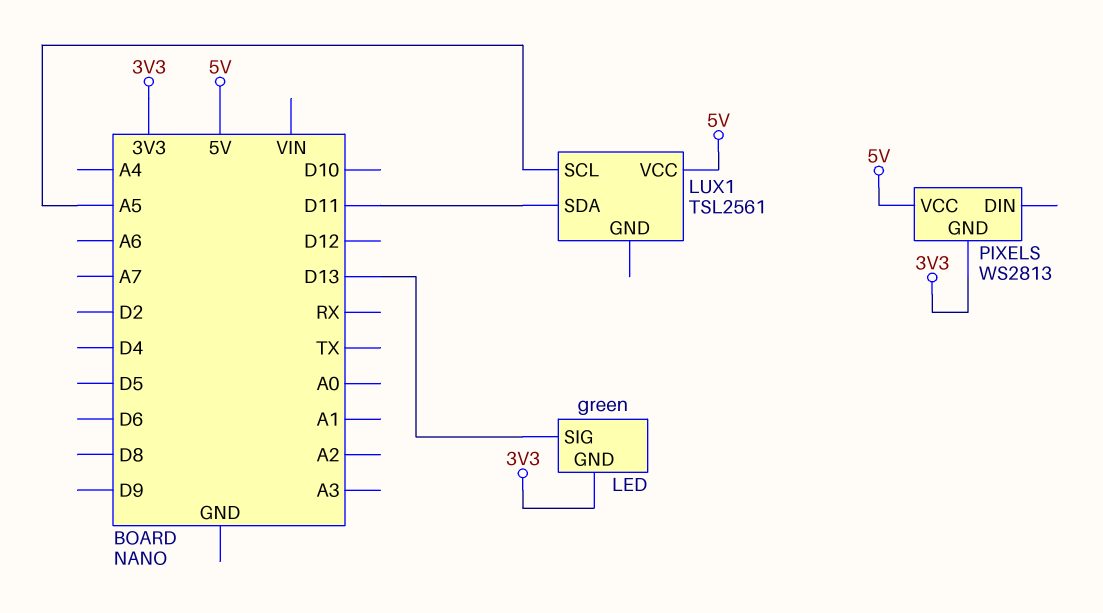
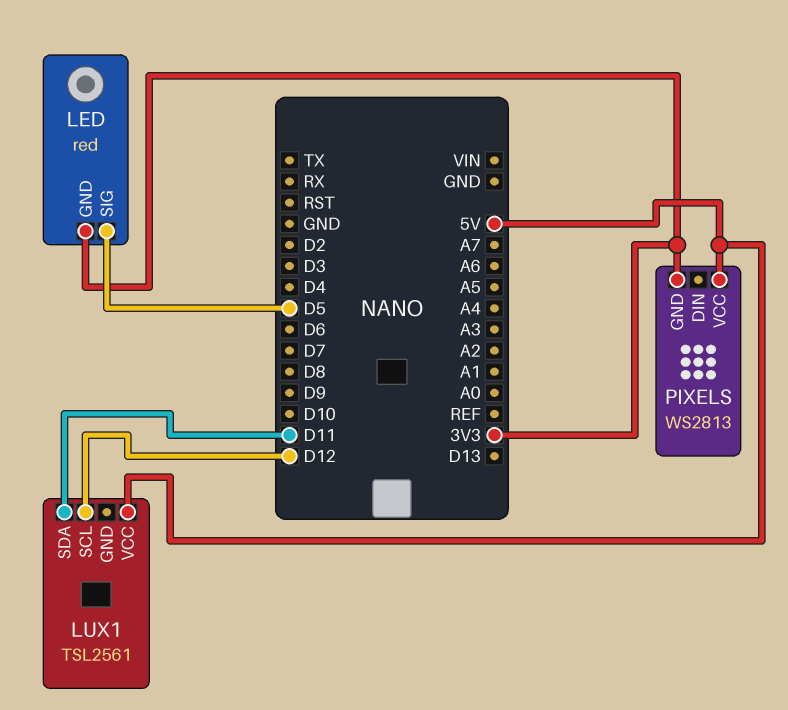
LED: green -> red
LED pin SIG: D13 -> D5
LUX1 pin SCL: A5 -> D12

